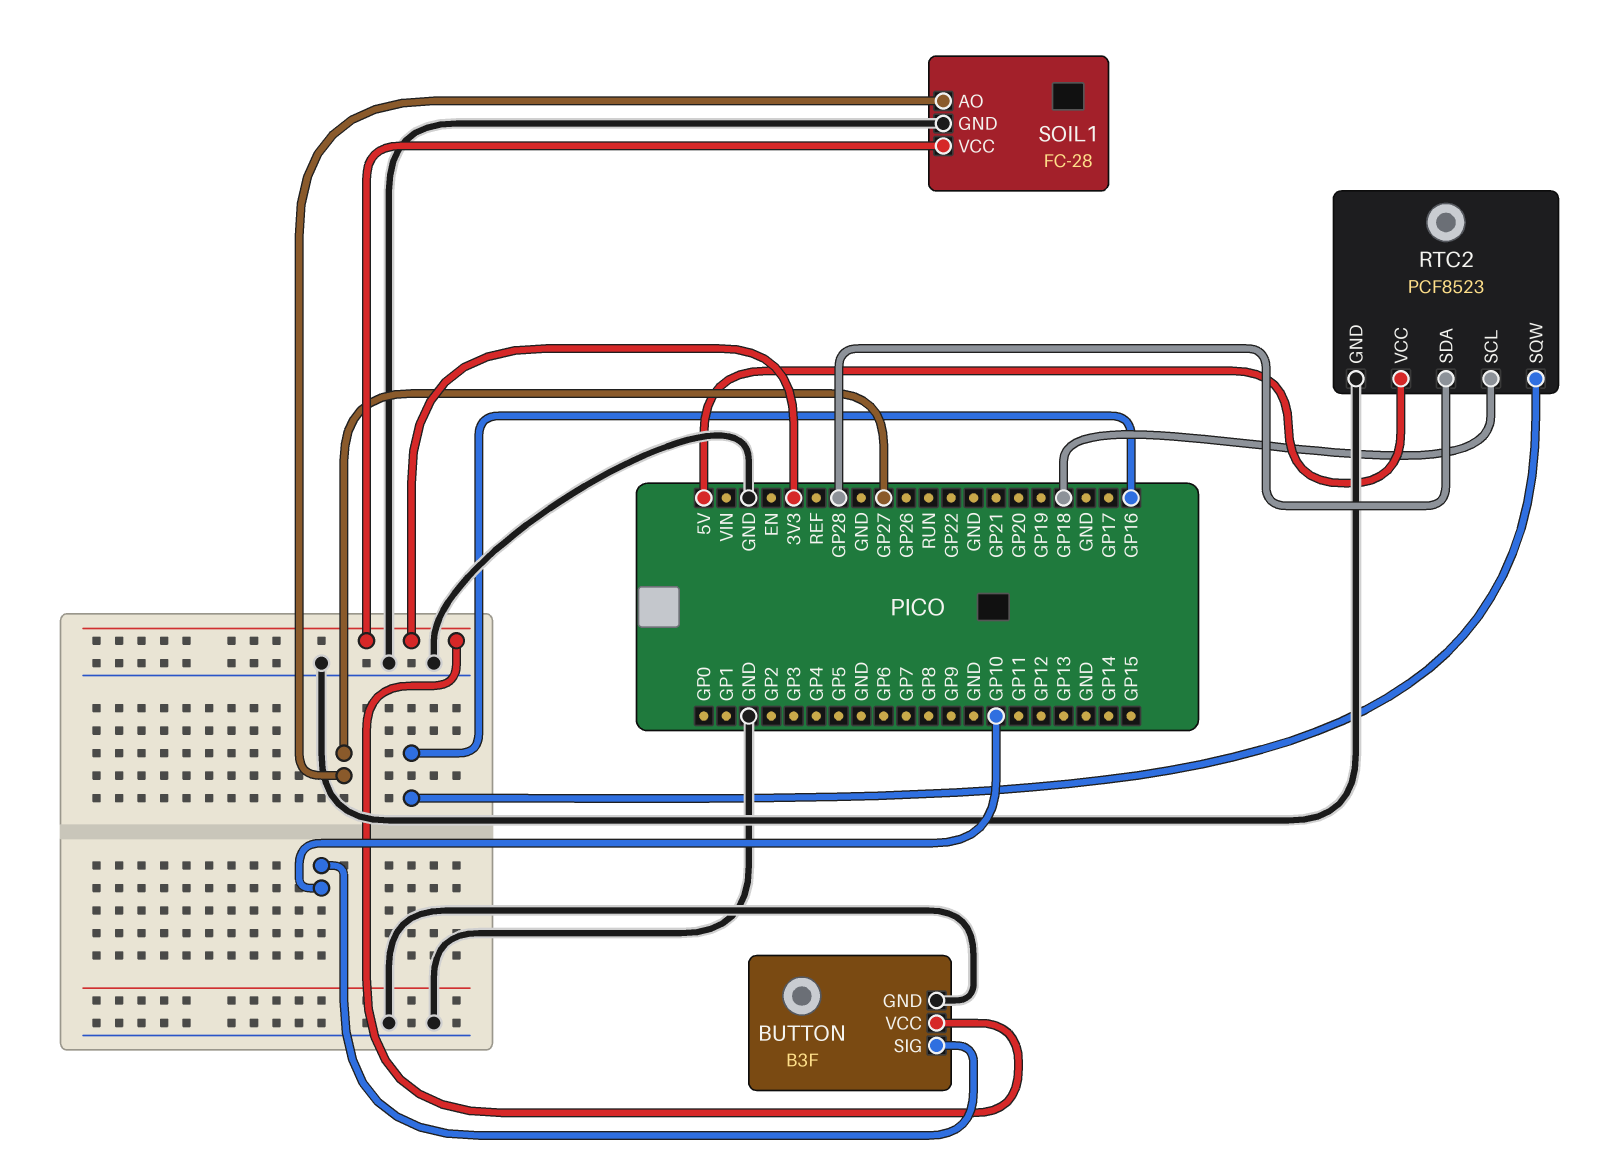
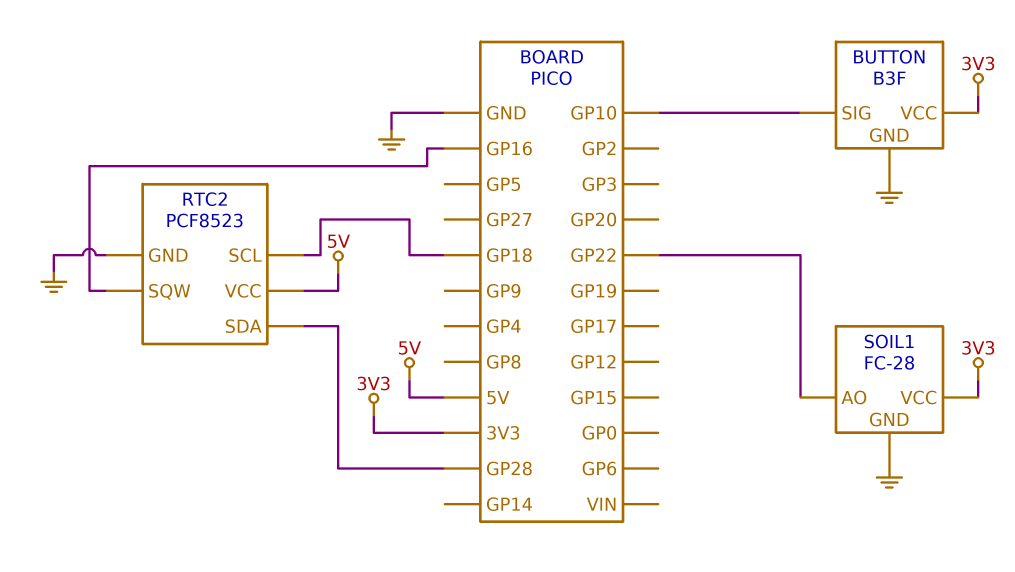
SOIL1 pin AO: GP27 -> GP22

